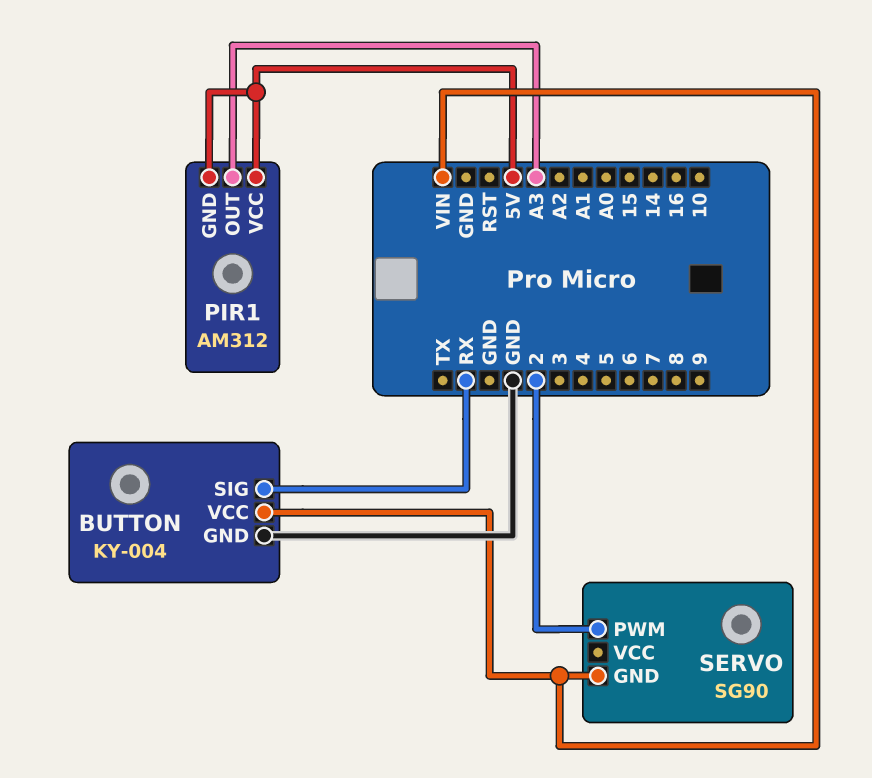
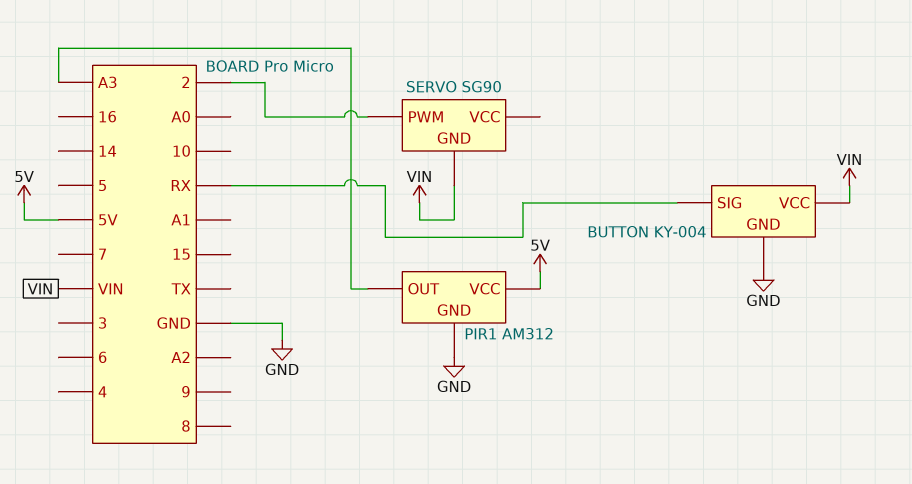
PIR1 pin GND: 5V -> GND

